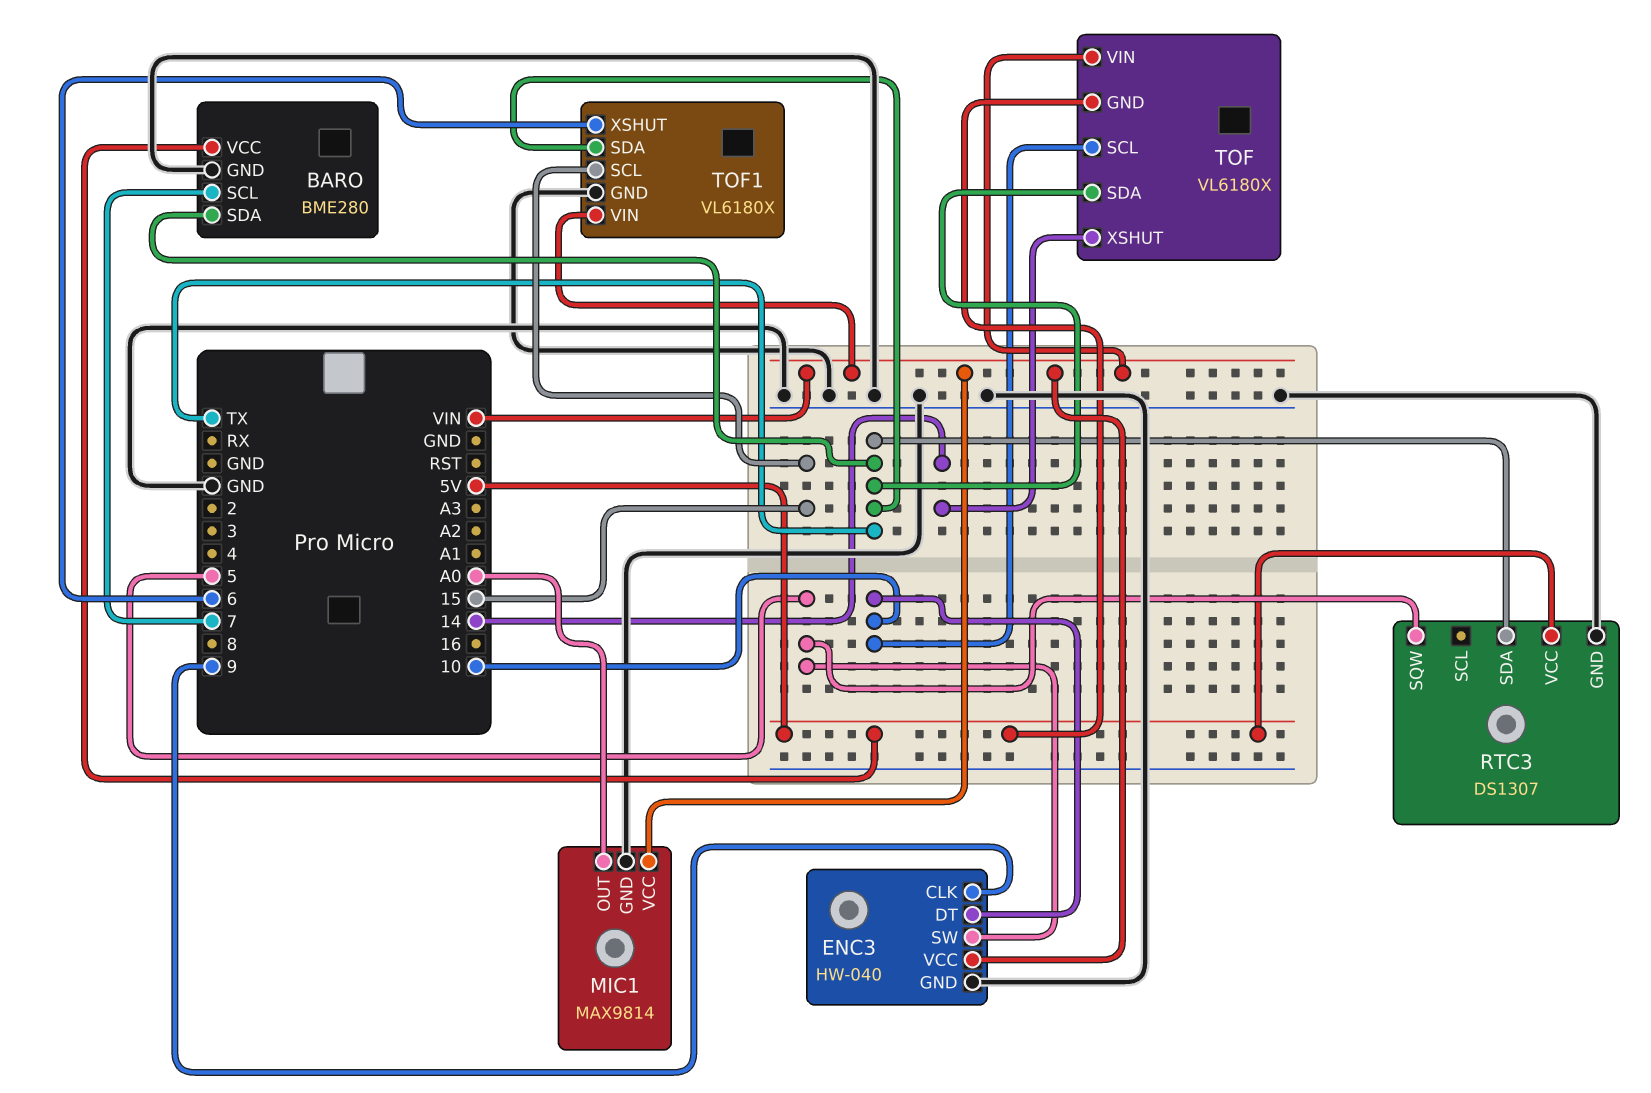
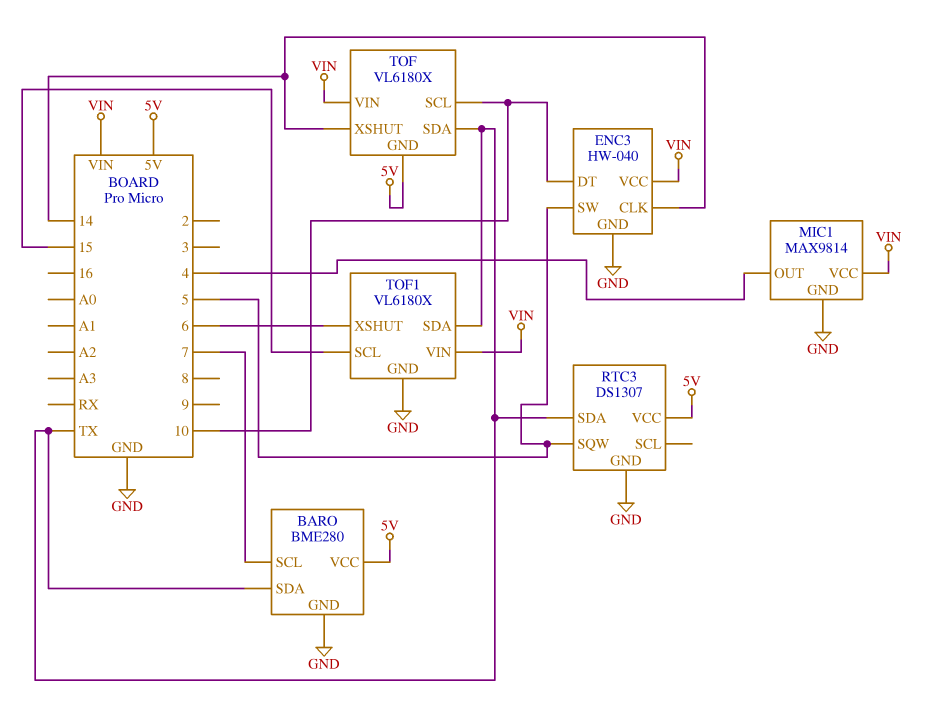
ENC3 pin CLK: 9 -> 14
MIC1 pin OUT: A0 -> 4

